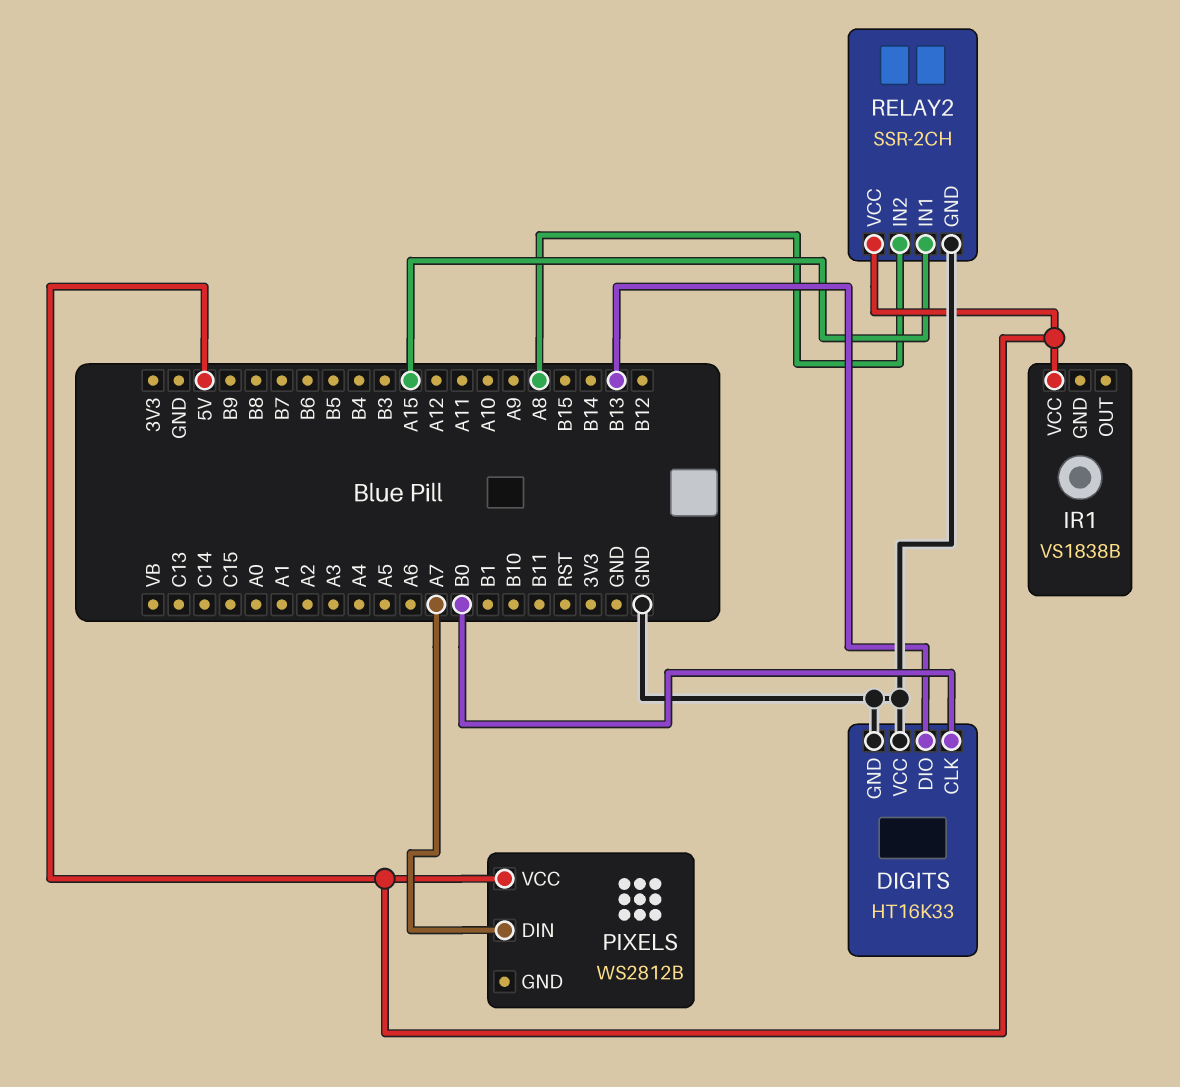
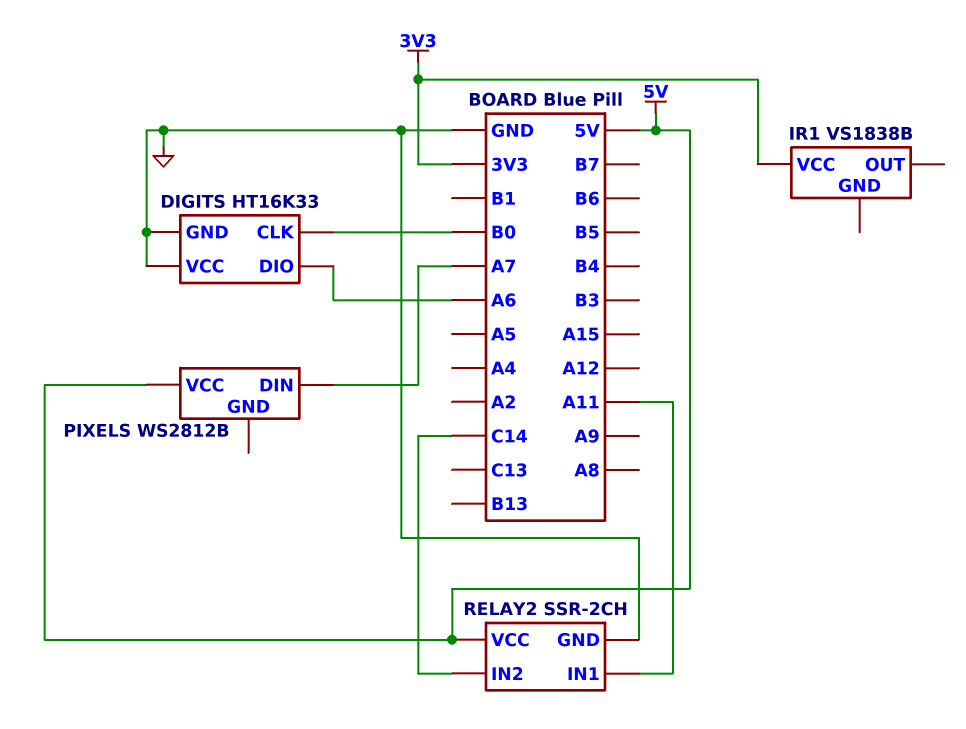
DIGITS pin DIO: B13 -> A6
IR1 pin VCC: 5V -> 3V3
RELAY2 pin IN1: A15 -> A11
RELAY2 pin IN2: A8 -> C14

